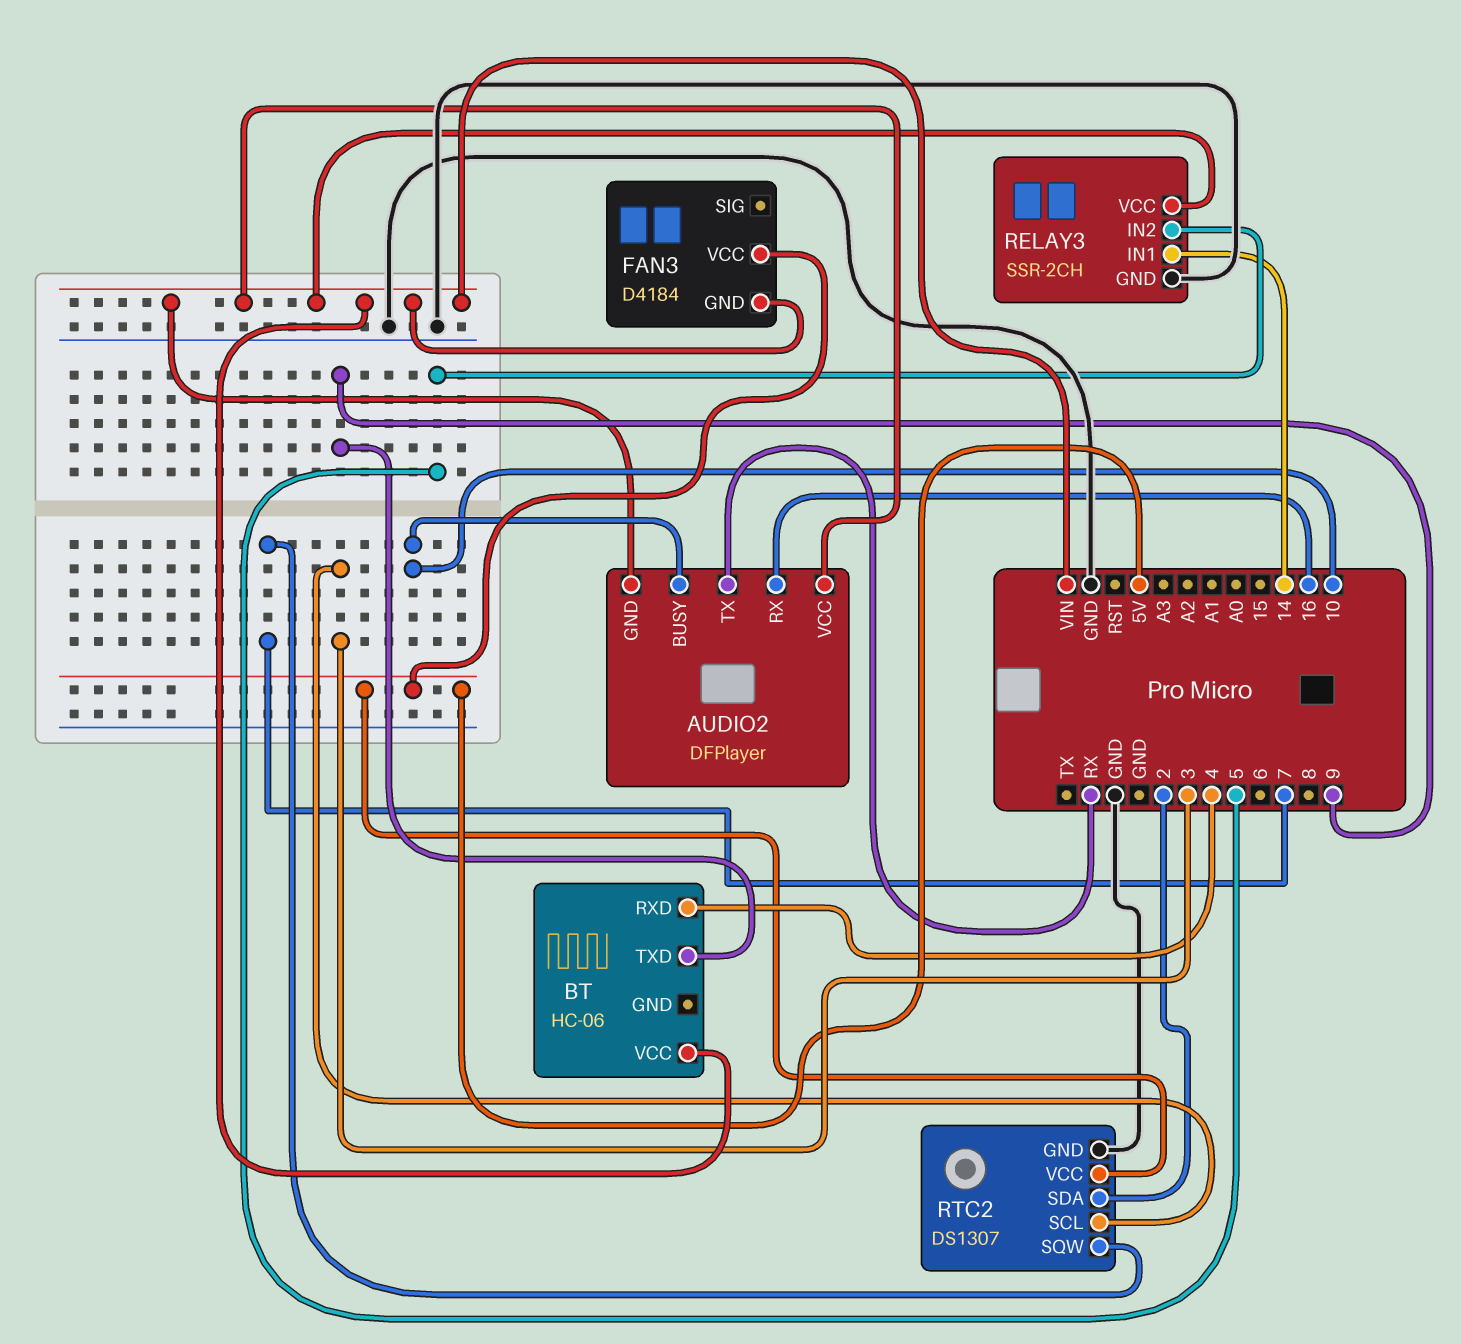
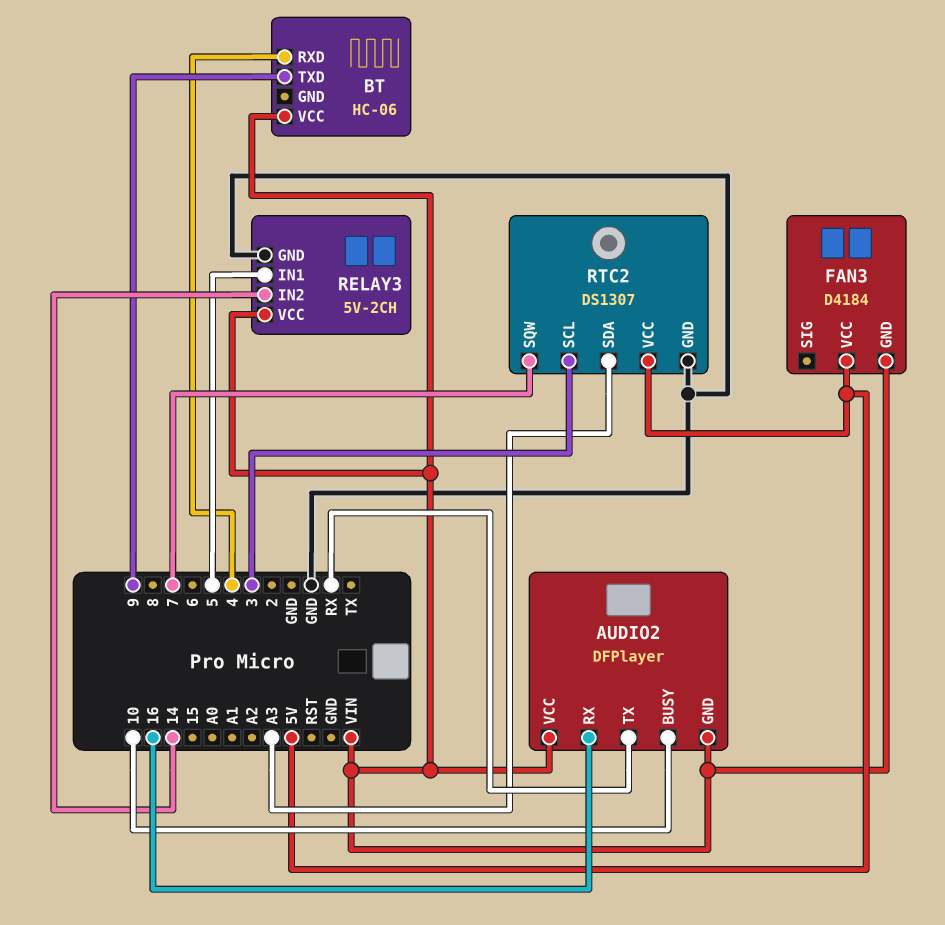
RELAY3: SSR-2CH -> 5V-2CH
RELAY3 pin IN1: 14 -> 5
RELAY3 pin IN2: 5 -> 14
RTC2 pin SDA: 2 -> A3

